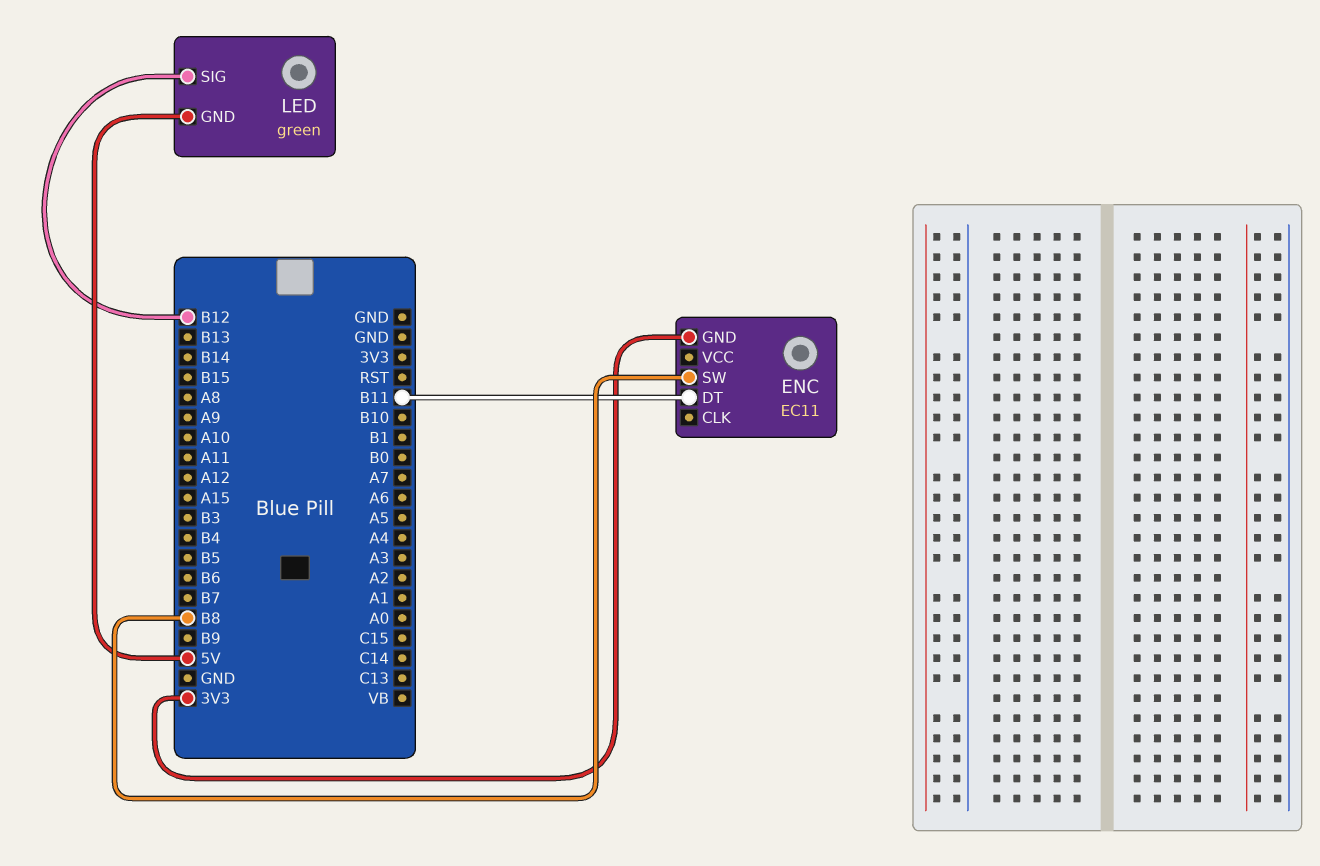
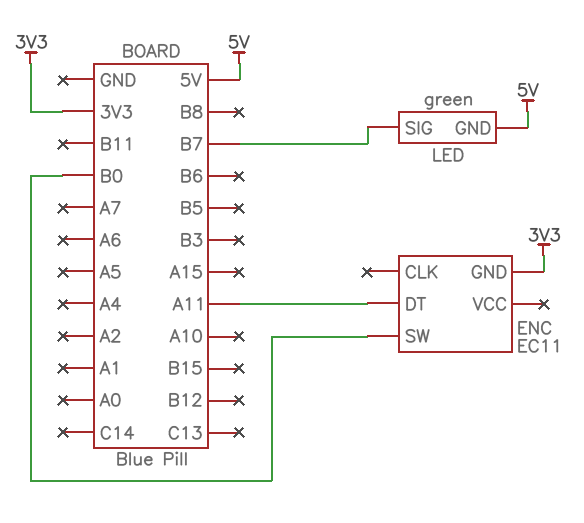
ENC pin DT: B11 -> A11
ENC pin SW: B8 -> B0
LED pin SIG: B12 -> B7

